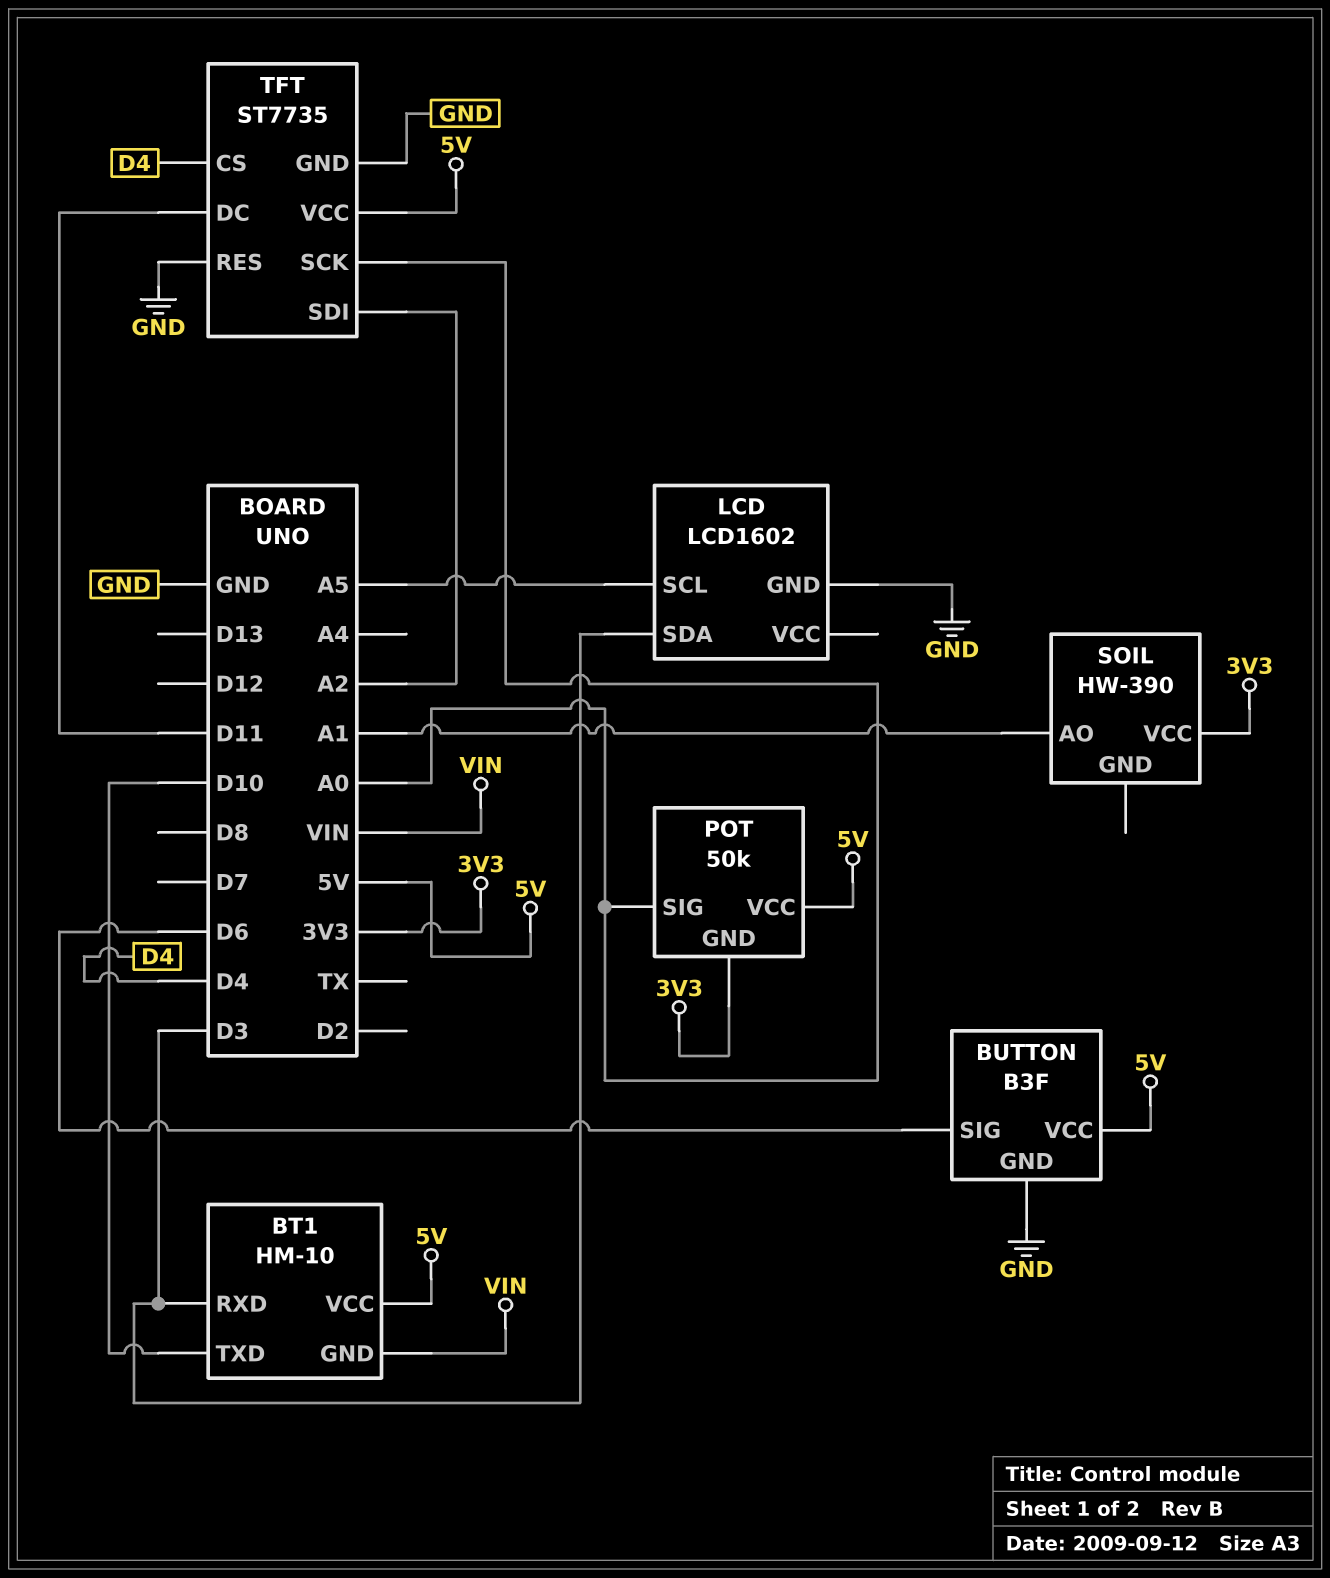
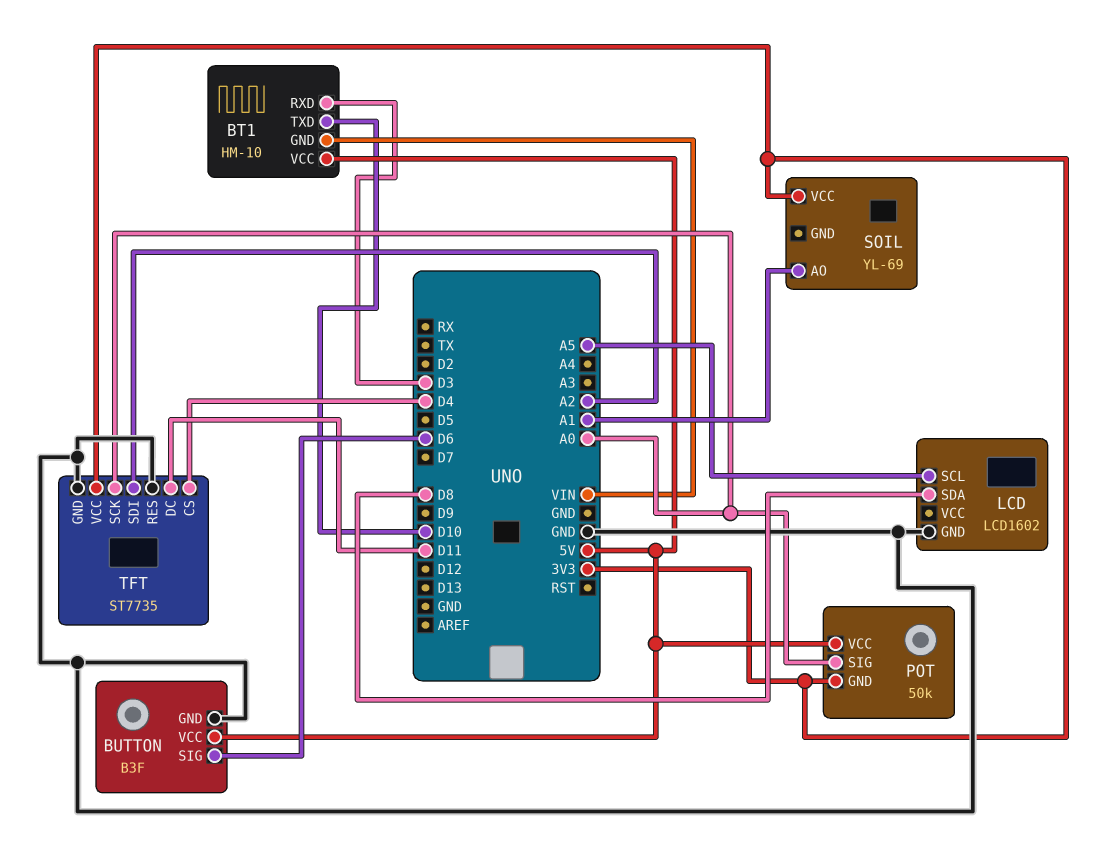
LCD pin SDA: D3 -> D8
SOIL: HW-390 -> YL-69
TFT pin VCC: 5V -> 3V3

